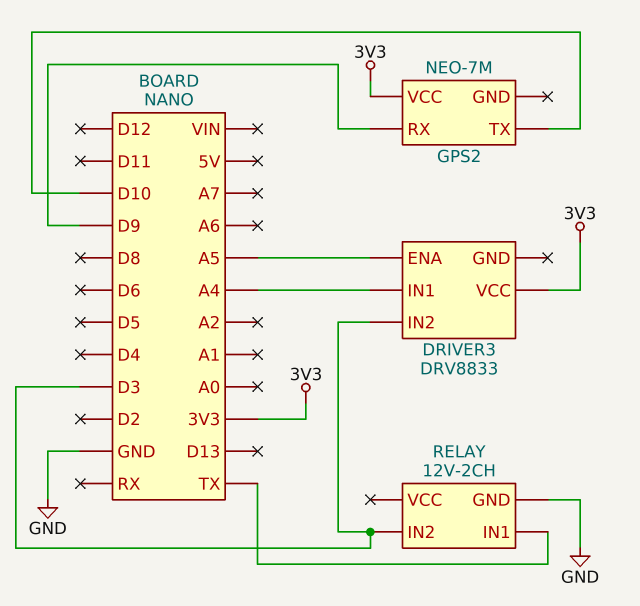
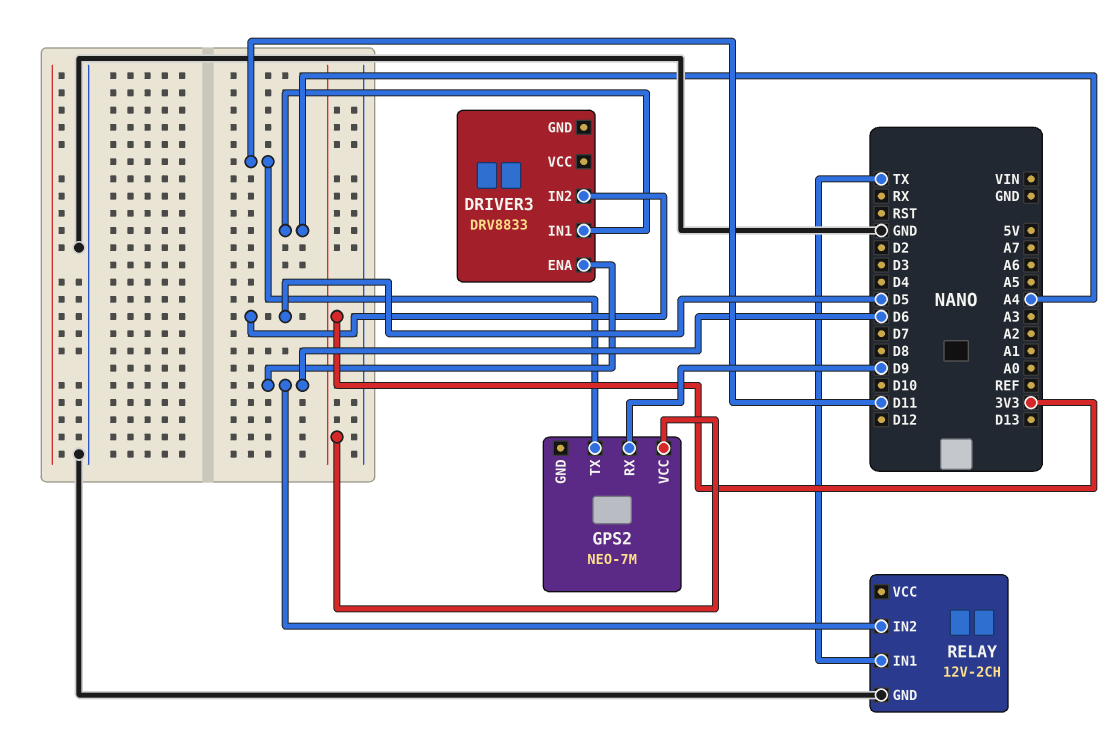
DRIVER3 pin ENA: A5 -> D6
DRIVER3 pin IN2: D3 -> D5
DRIVER3 pin VCC: 3V3 -> none
GPS2 pin TX: D10 -> D11
RELAY pin IN2: D3 -> D6

